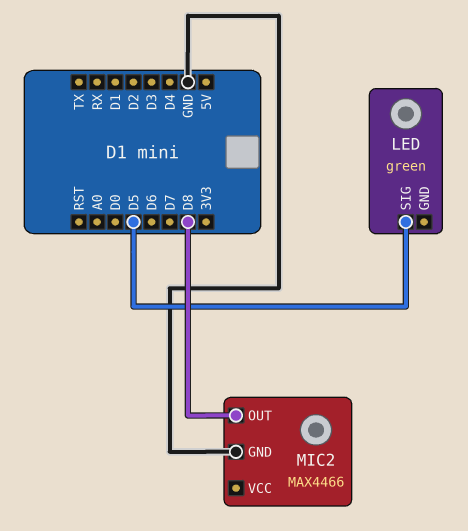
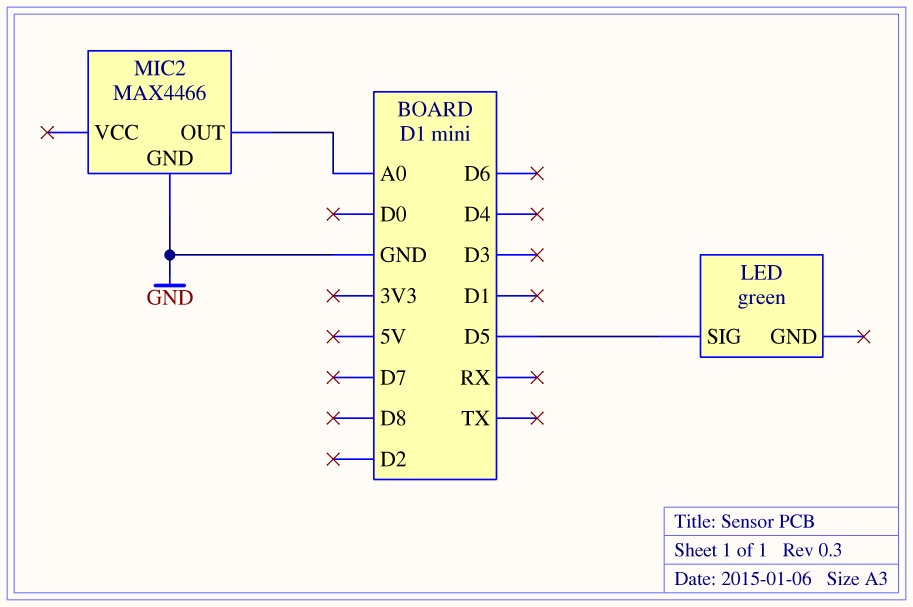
MIC2 pin OUT: D8 -> A0

